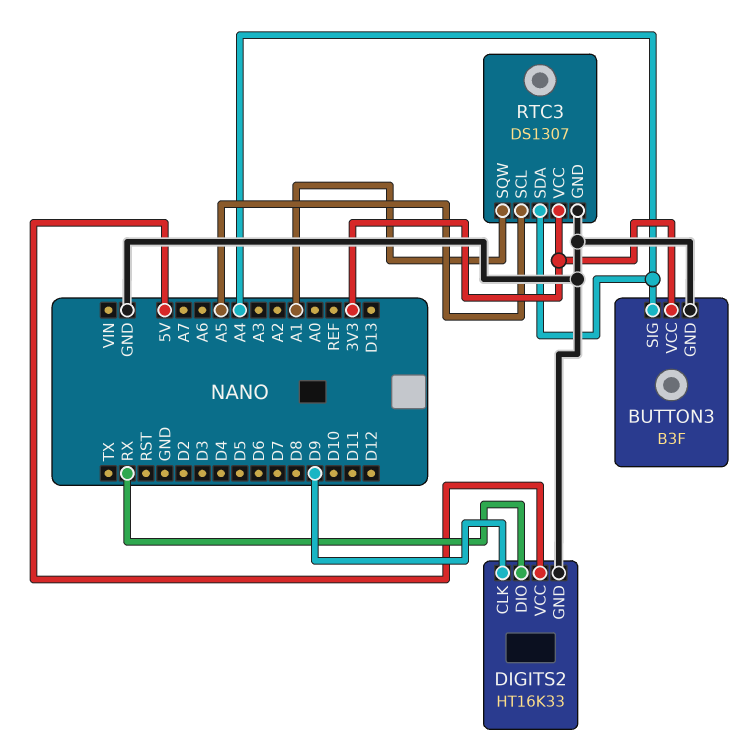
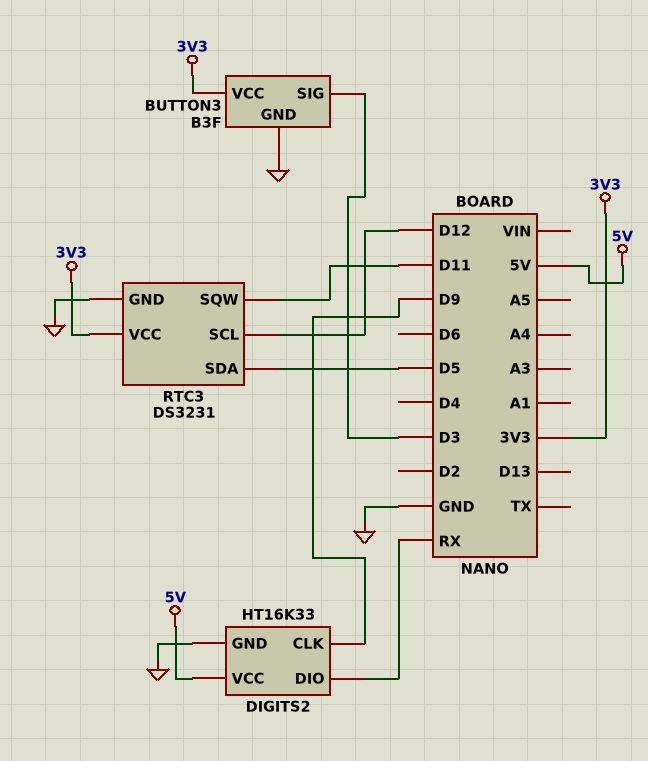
BUTTON3 pin SIG: A4 -> D3
RTC3: DS1307 -> DS3231
RTC3 pin SCL: A5 -> D12
RTC3 pin SDA: A4 -> D5
RTC3 pin SQW: A1 -> D11

